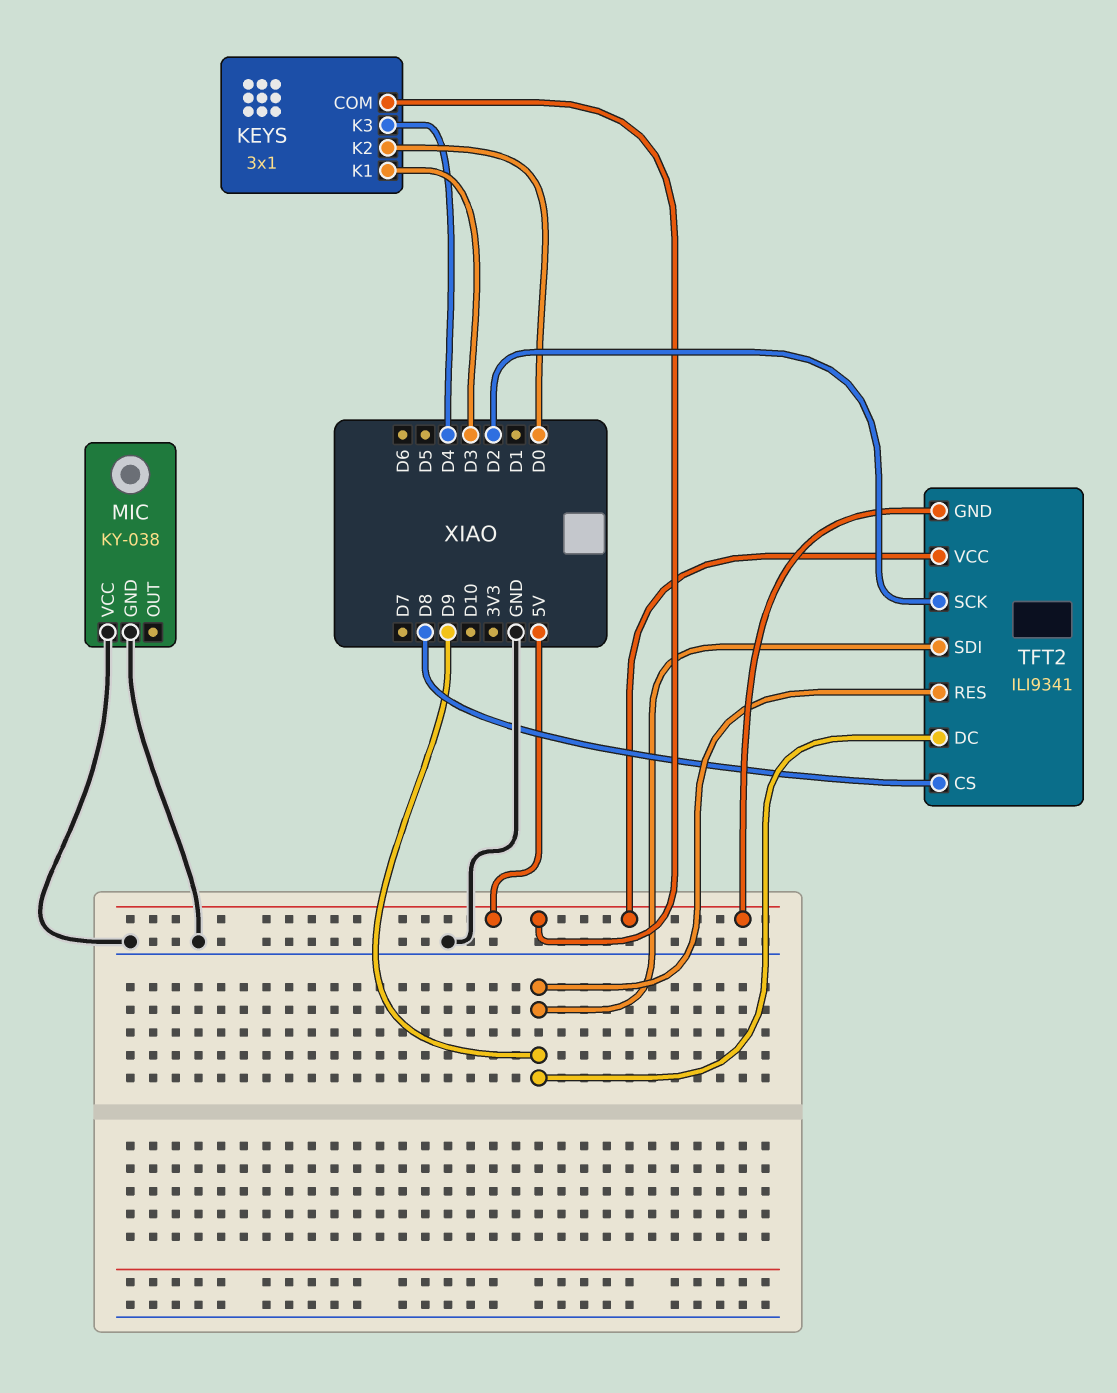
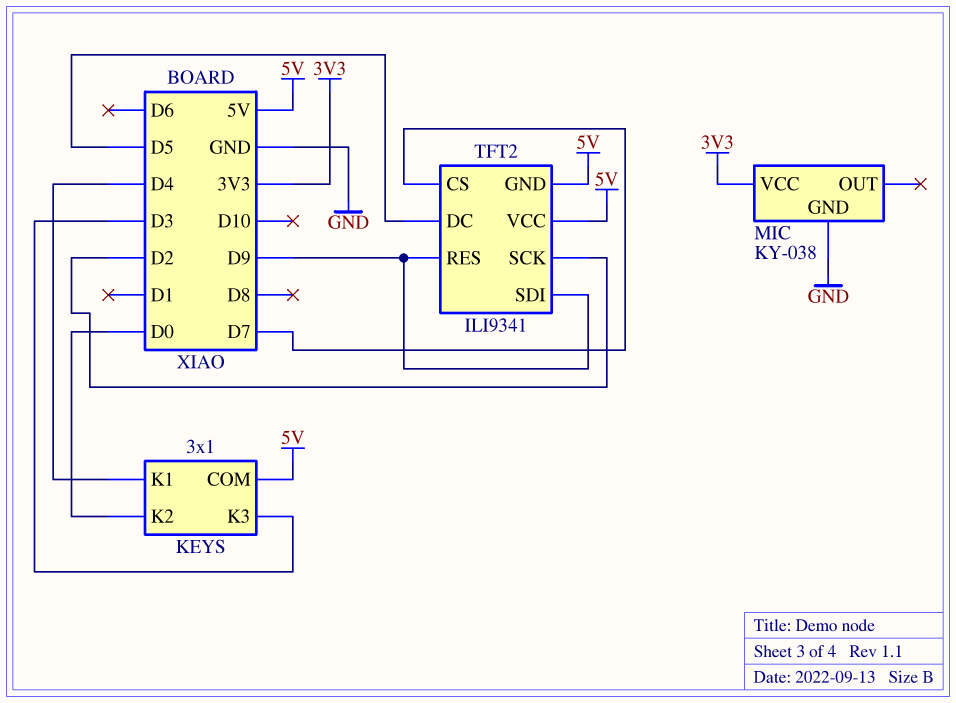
KEYS pin K1: D3 -> D4
KEYS pin K3: D4 -> D3
MIC pin VCC: GND -> 3V3
TFT2 pin CS: D8 -> D7
TFT2 pin DC: D9 -> D5

